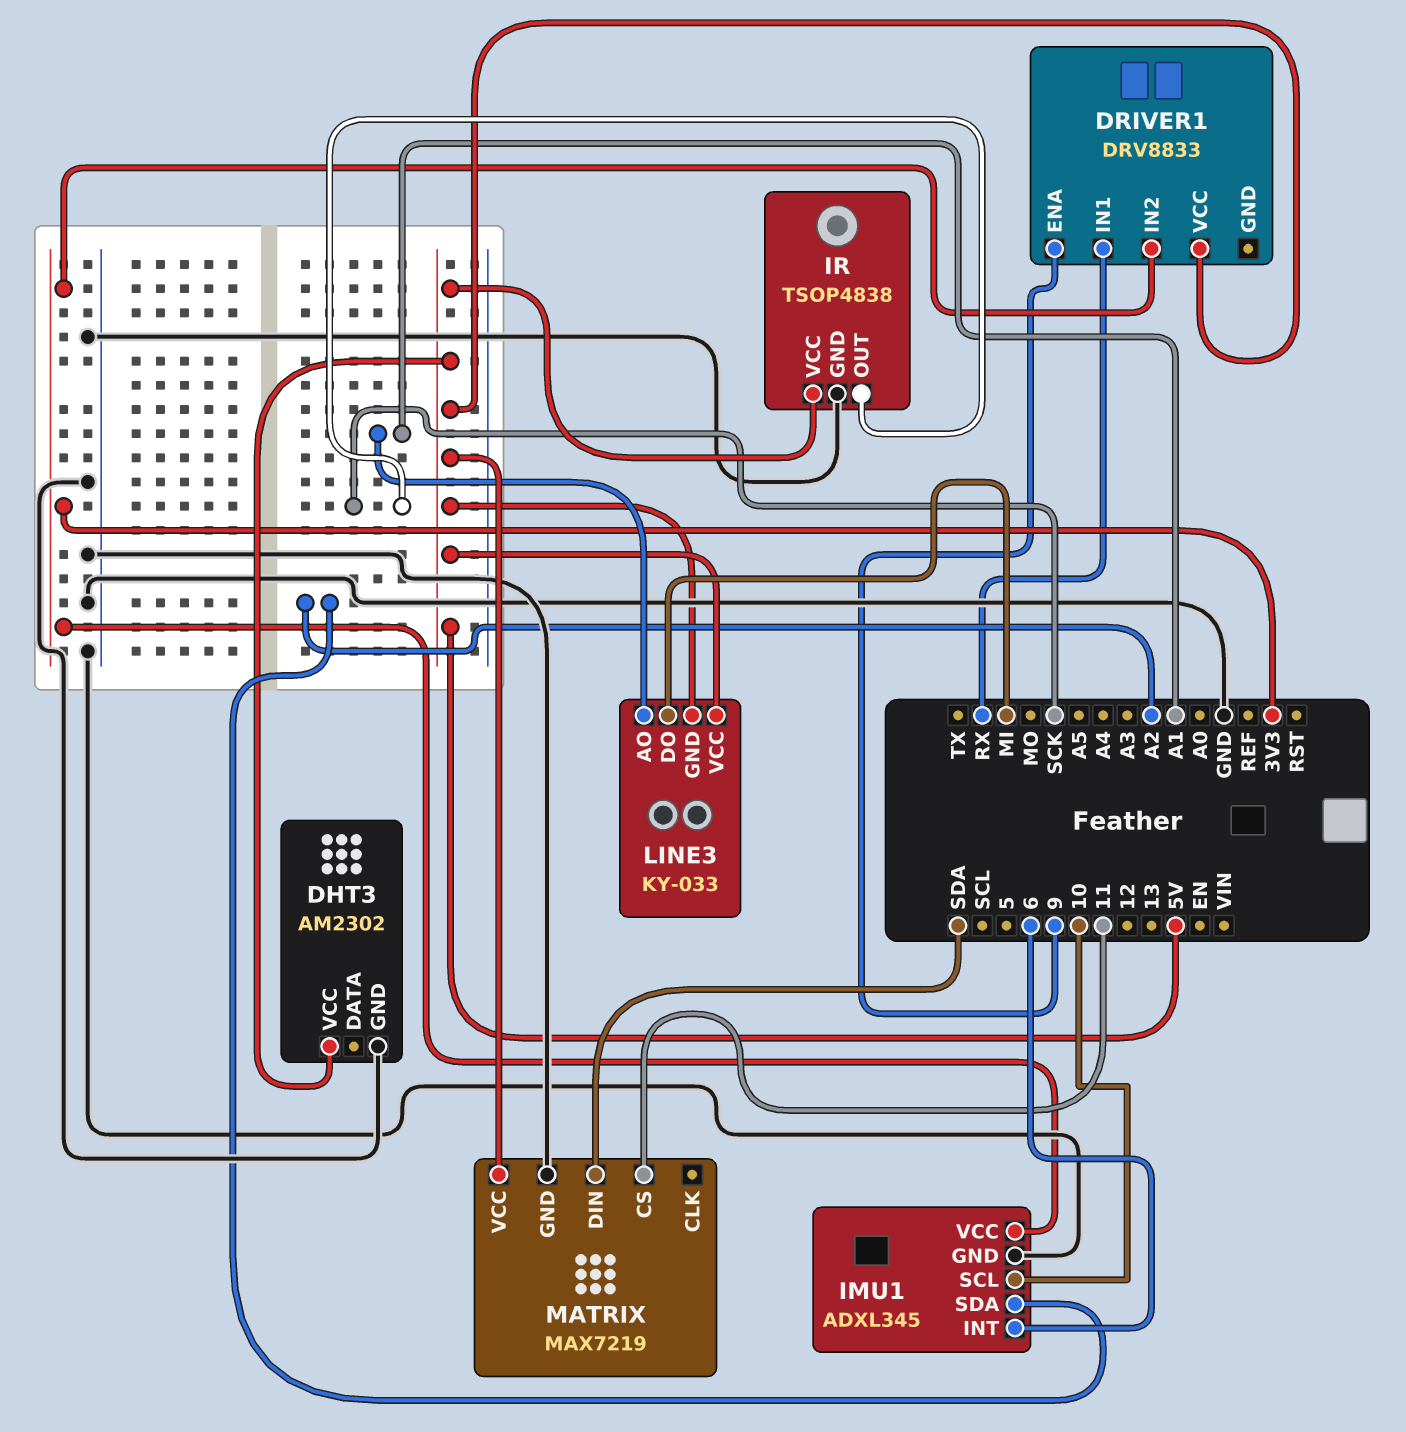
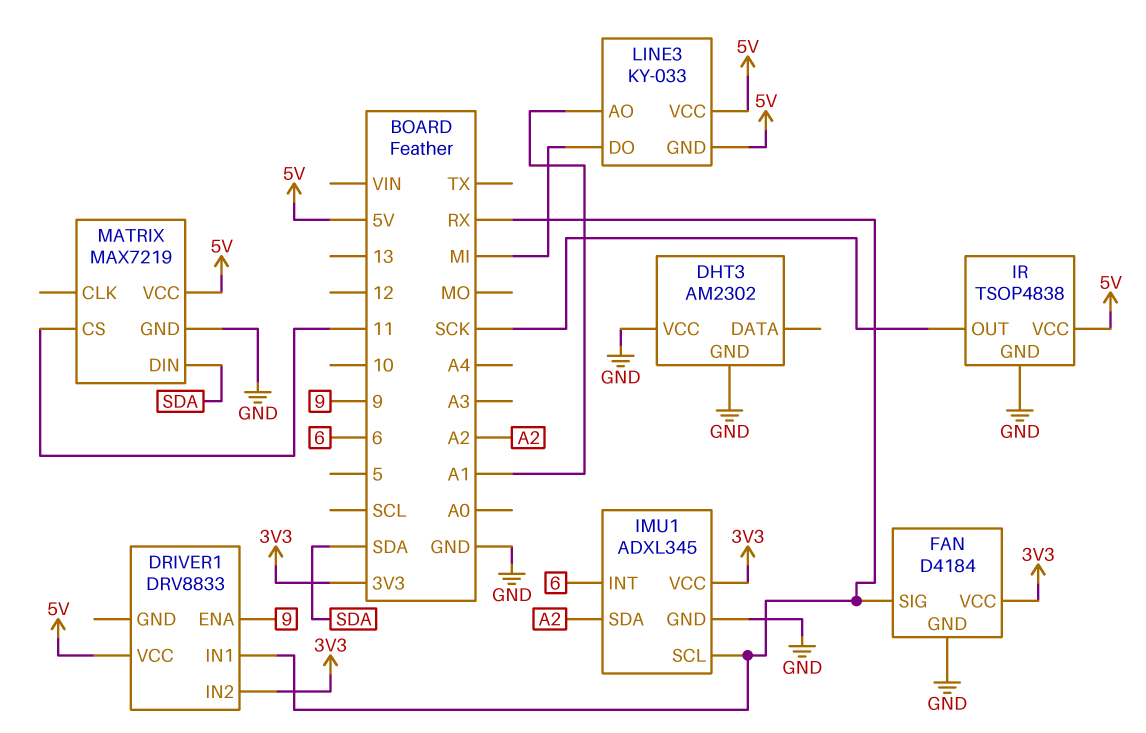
DHT3 pin VCC: 5V -> GND
FAN: none -> D4184
FAN pin GND: none -> GND
FAN pin SIG: none -> RX
FAN pin VCC: none -> 3V3
IMU1 pin SCL: 10 -> RX

